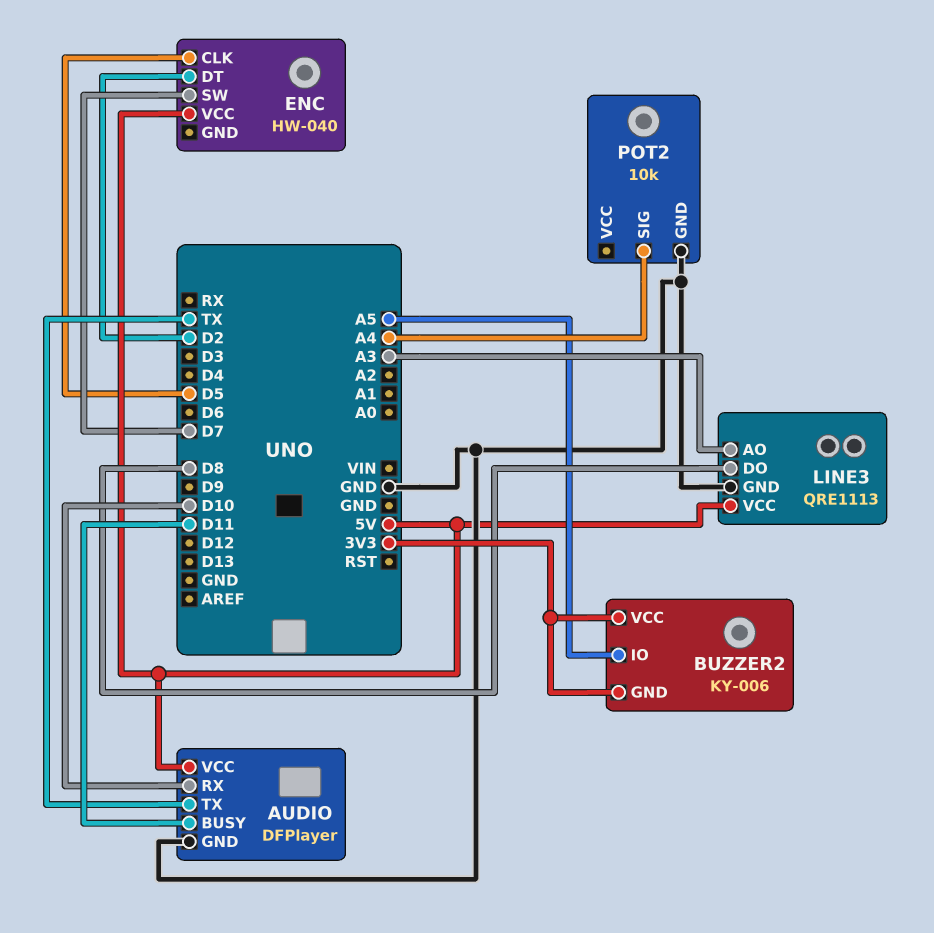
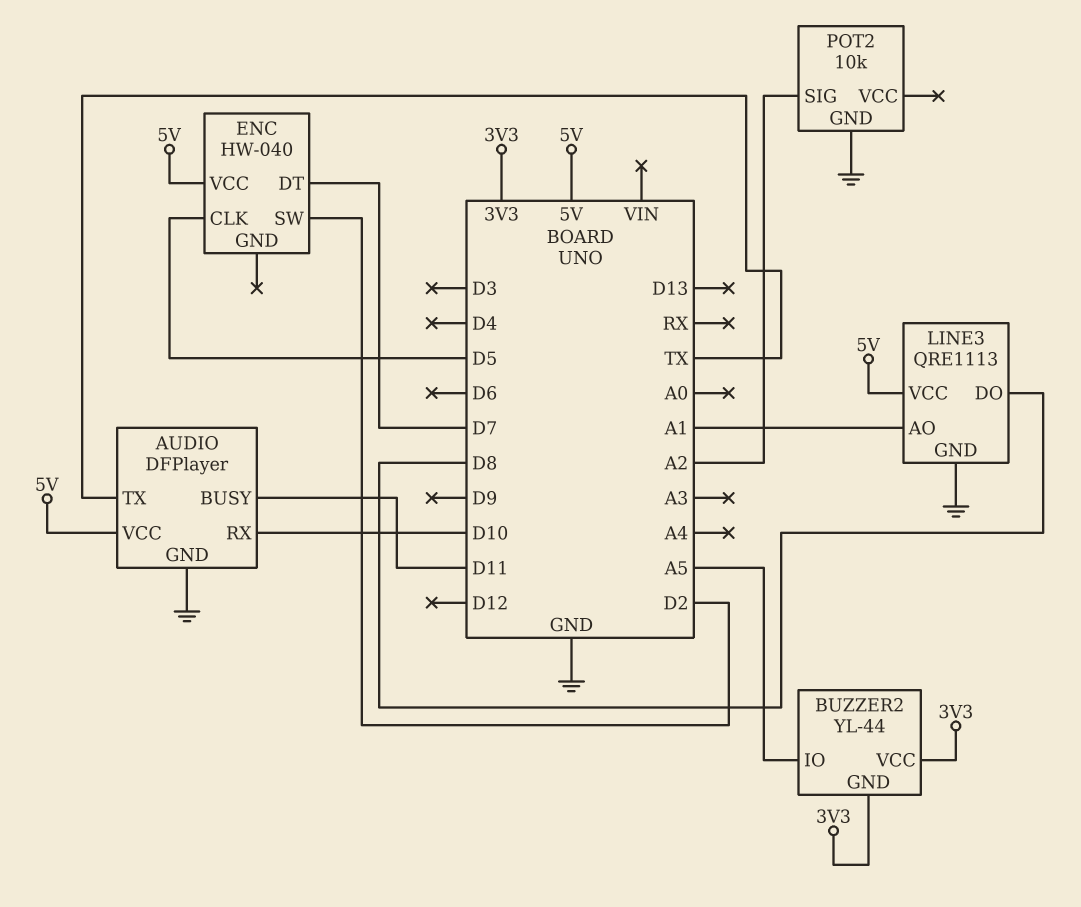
BUZZER2: KY-006 -> YL-44
ENC pin DT: D2 -> D7
ENC pin SW: D7 -> D2
LINE3 pin AO: A3 -> A1
POT2 pin SIG: A4 -> A2

